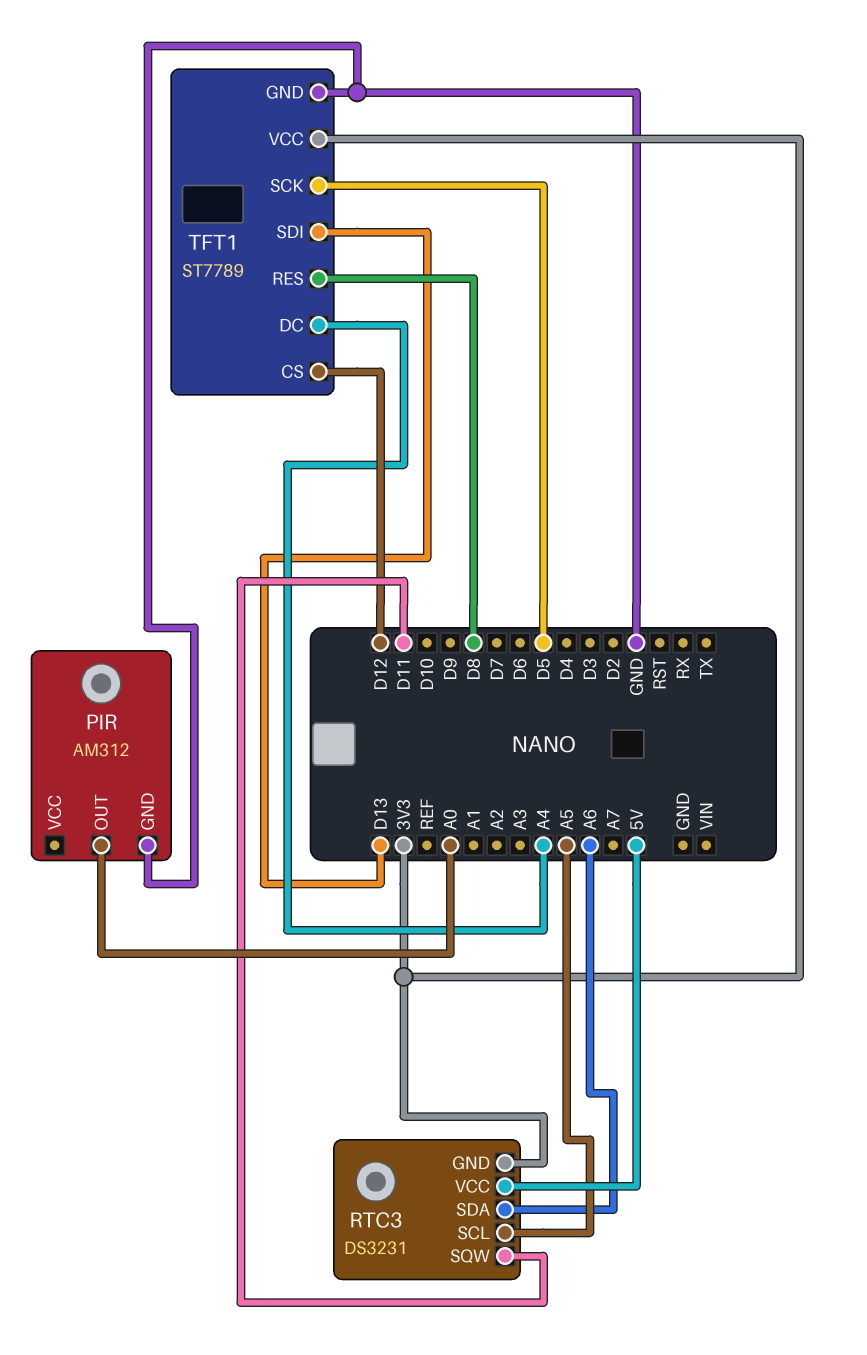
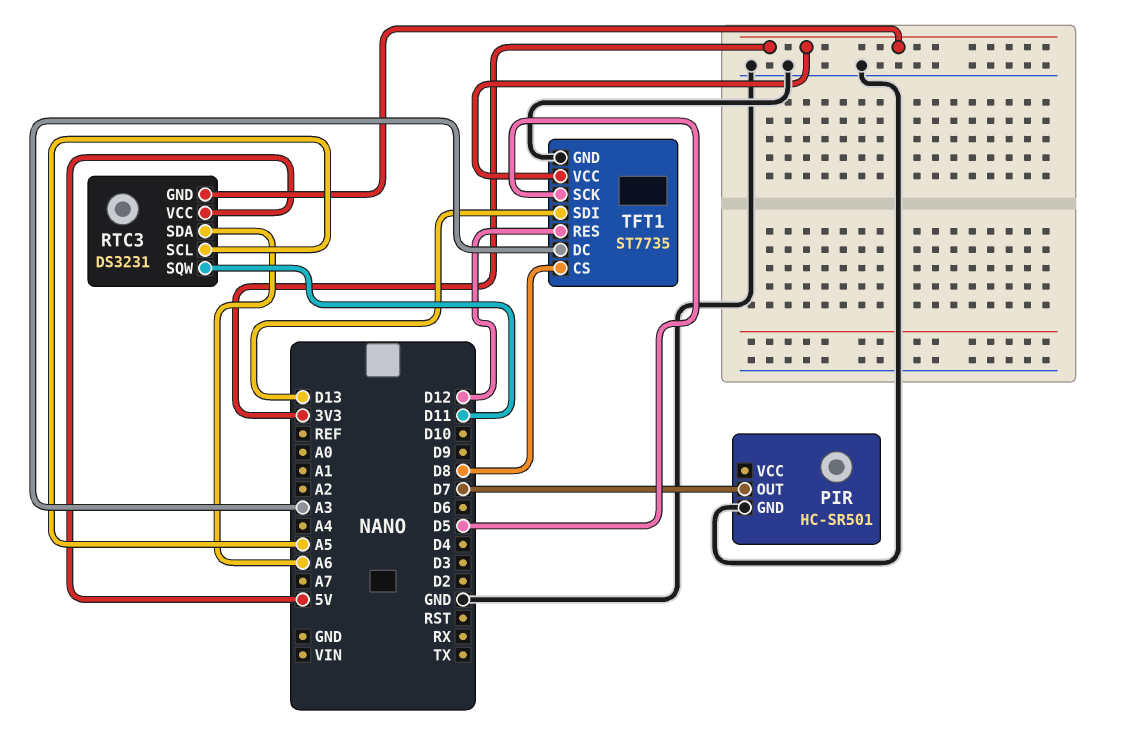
PIR: AM312 -> HC-SR501
PIR pin OUT: A0 -> D7
TFT1: ST7789 -> ST7735
TFT1 pin CS: D12 -> D8
TFT1 pin DC: A4 -> A3
TFT1 pin RES: D8 -> D12

